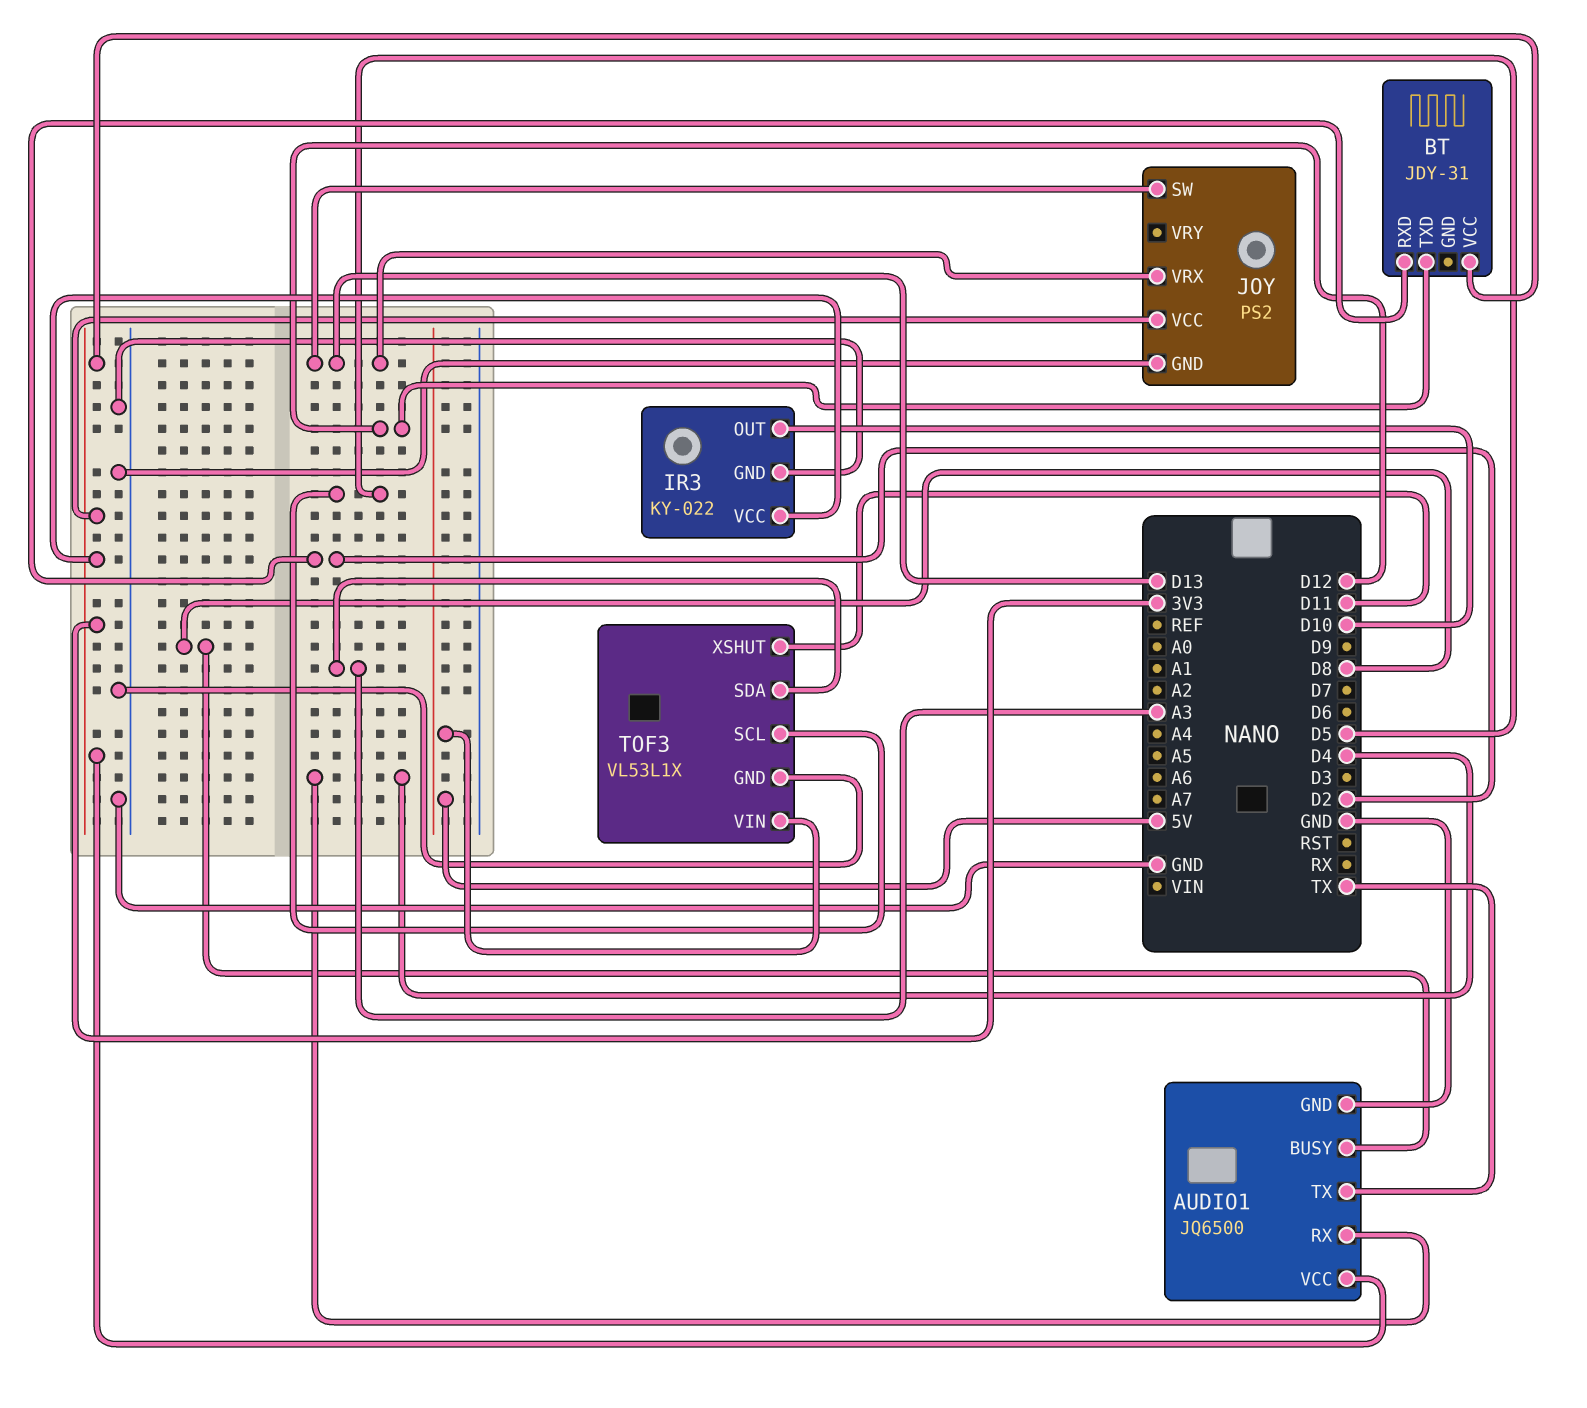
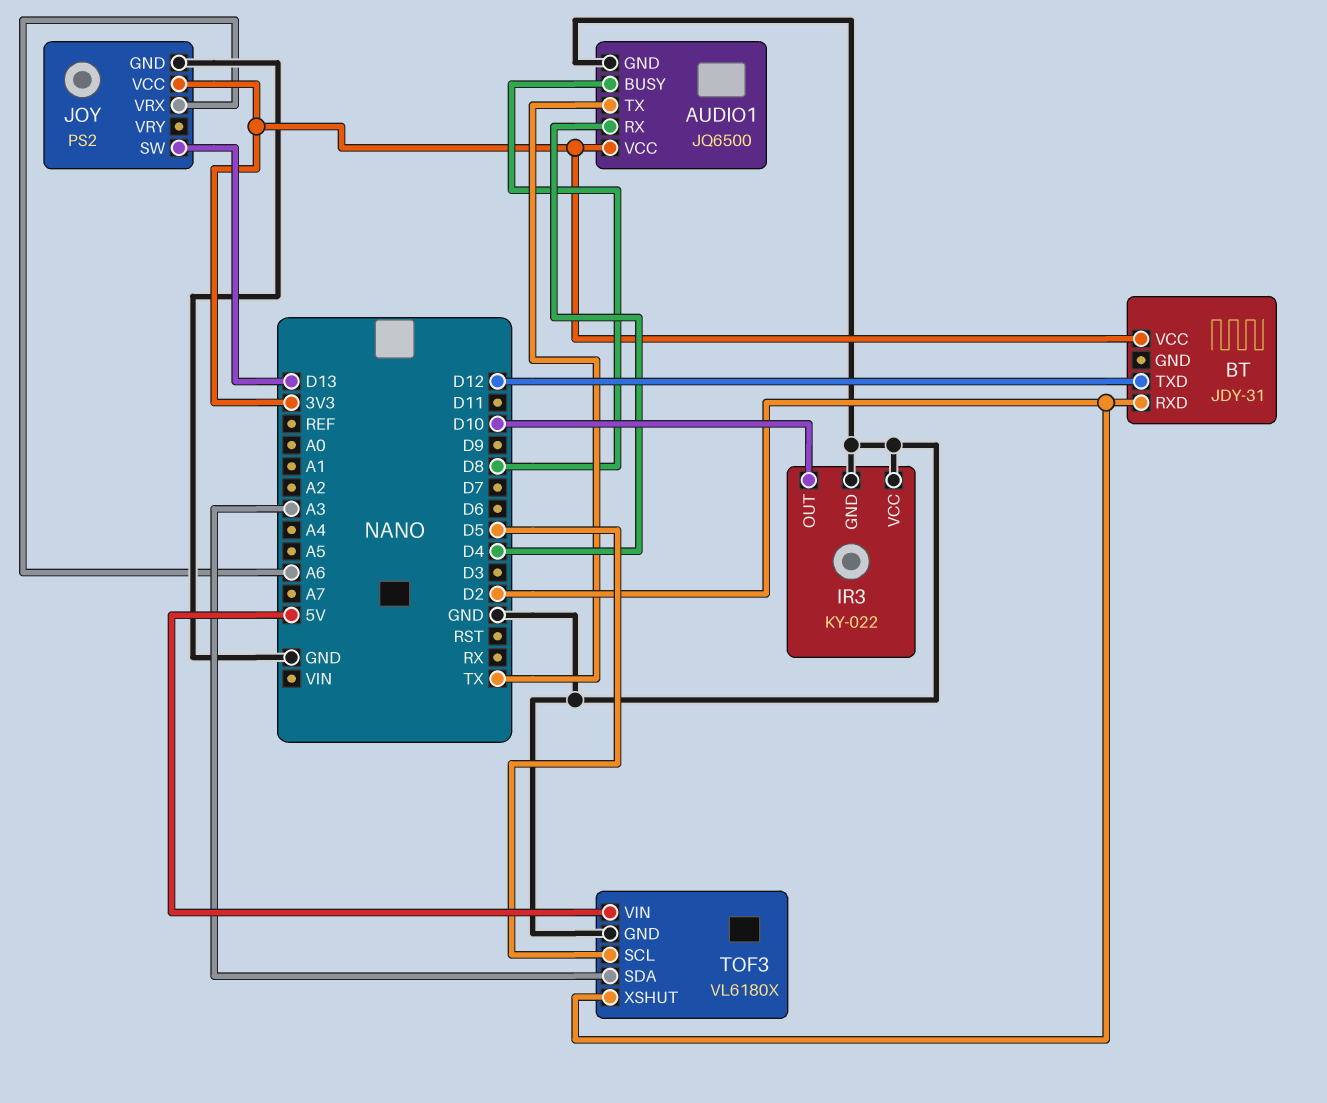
IR3 pin VCC: 3V3 -> GND
JOY pin VRX: D13 -> A6
TOF3: VL53L1X -> VL6180X
TOF3 pin XSHUT: D11 -> D2

